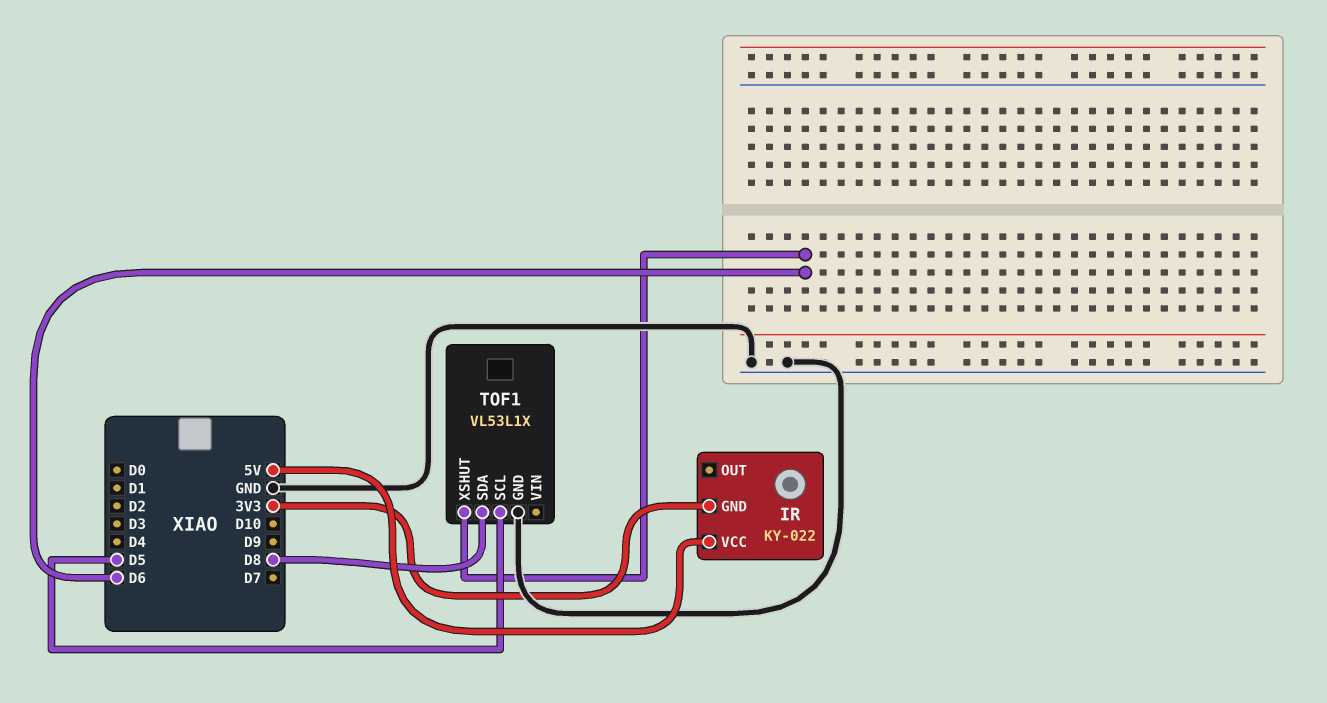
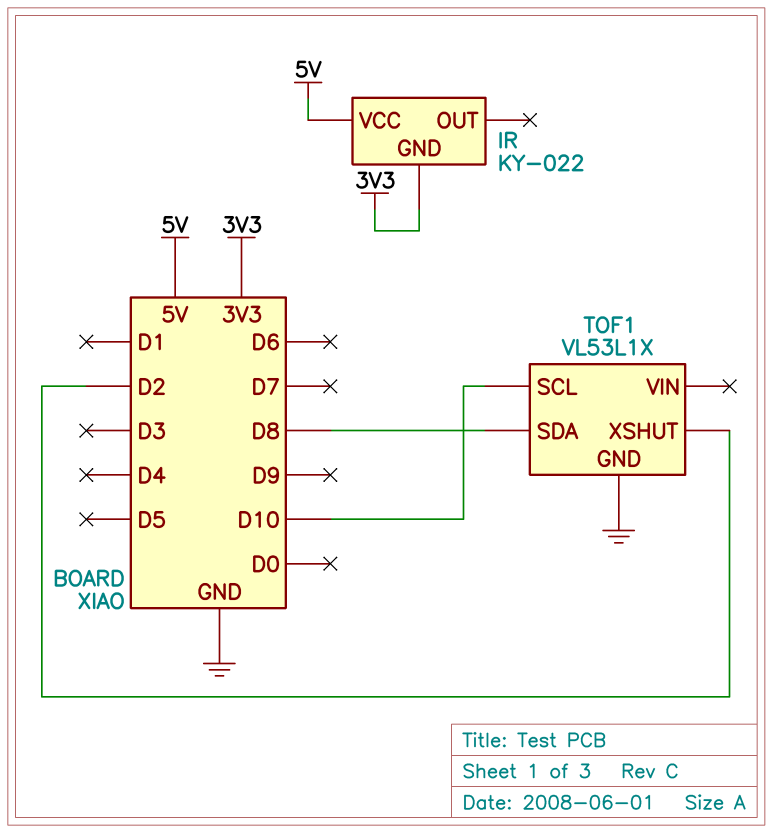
TOF1 pin SCL: D5 -> D10
TOF1 pin XSHUT: D6 -> D2

